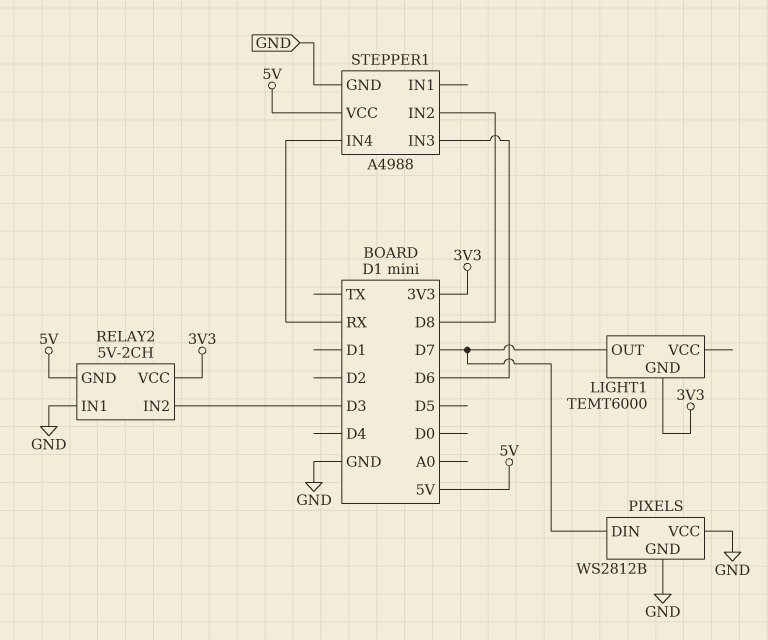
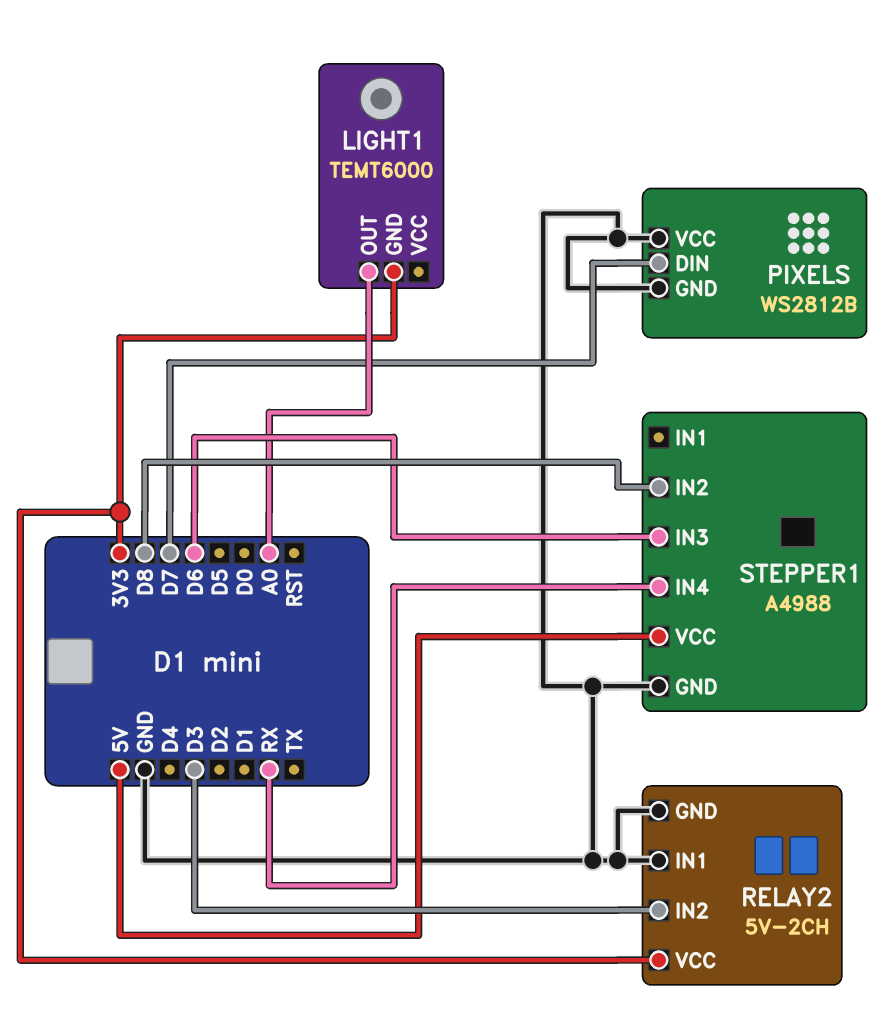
LIGHT1 pin OUT: D7 -> A0
RELAY2 pin GND: 5V -> GND

